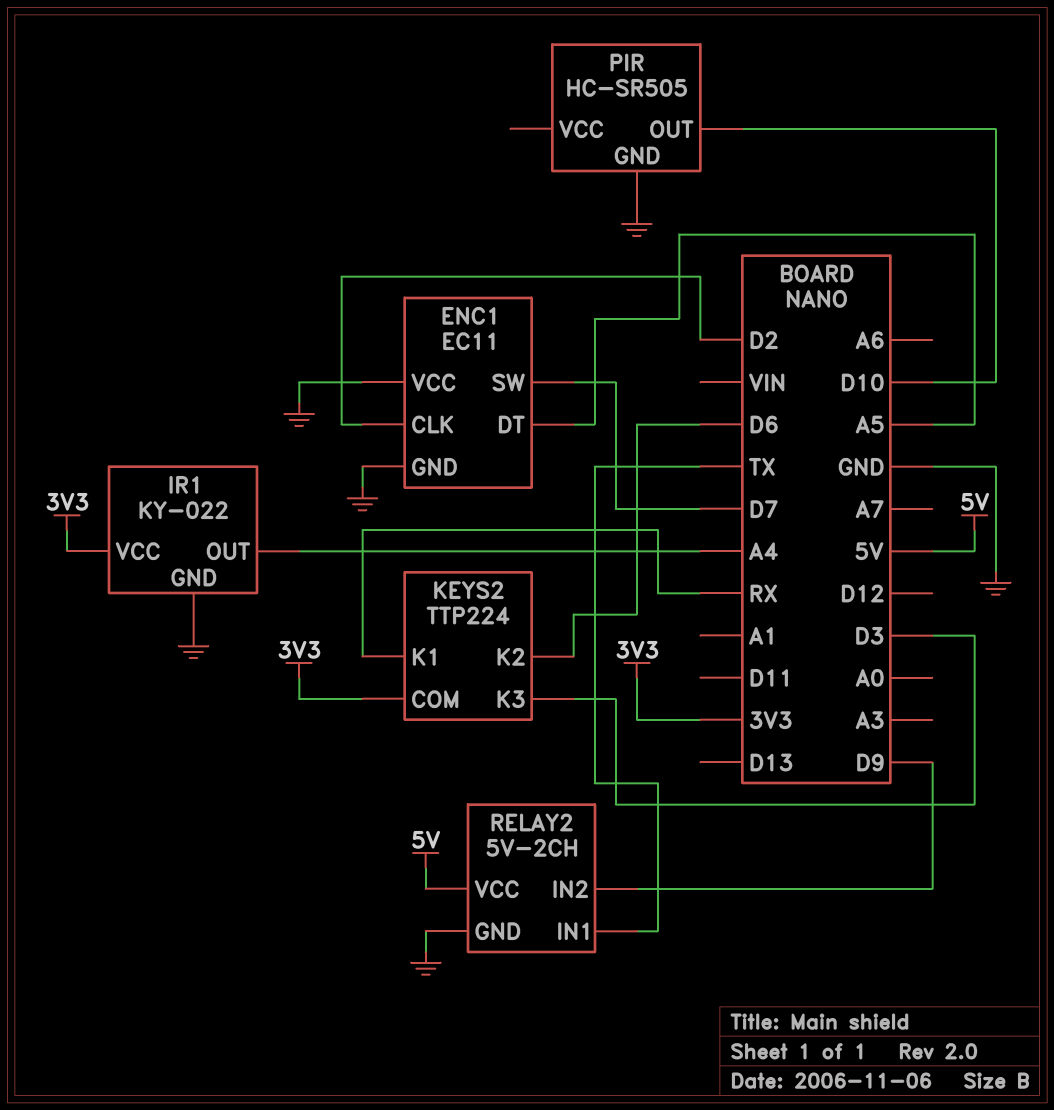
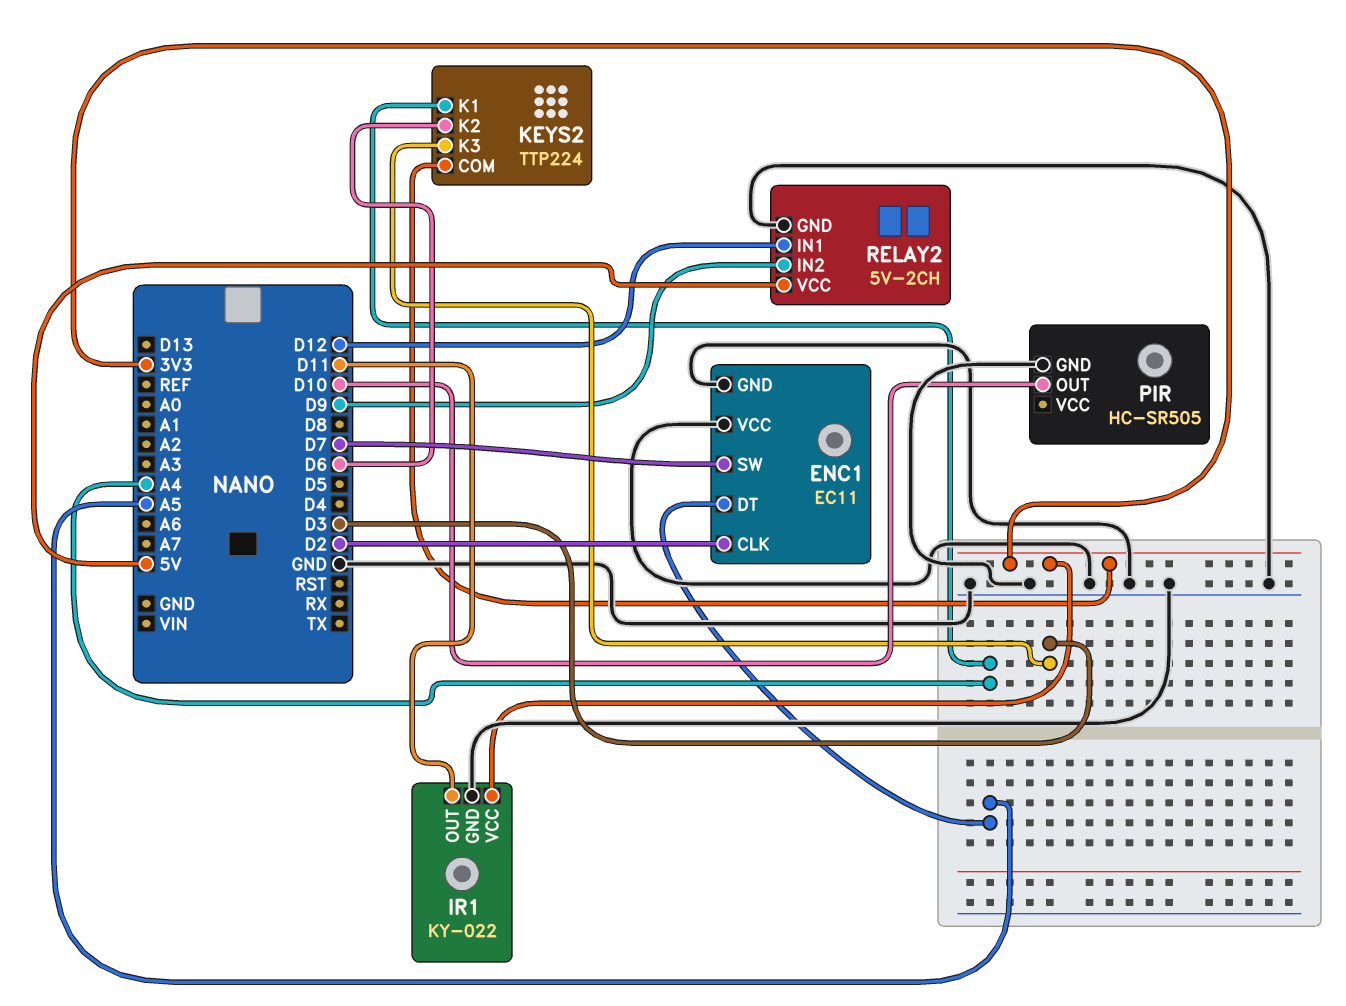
IR1 pin OUT: A4 -> D11
KEYS2 pin K1: RX -> A4
RELAY2 pin IN1: TX -> D12

